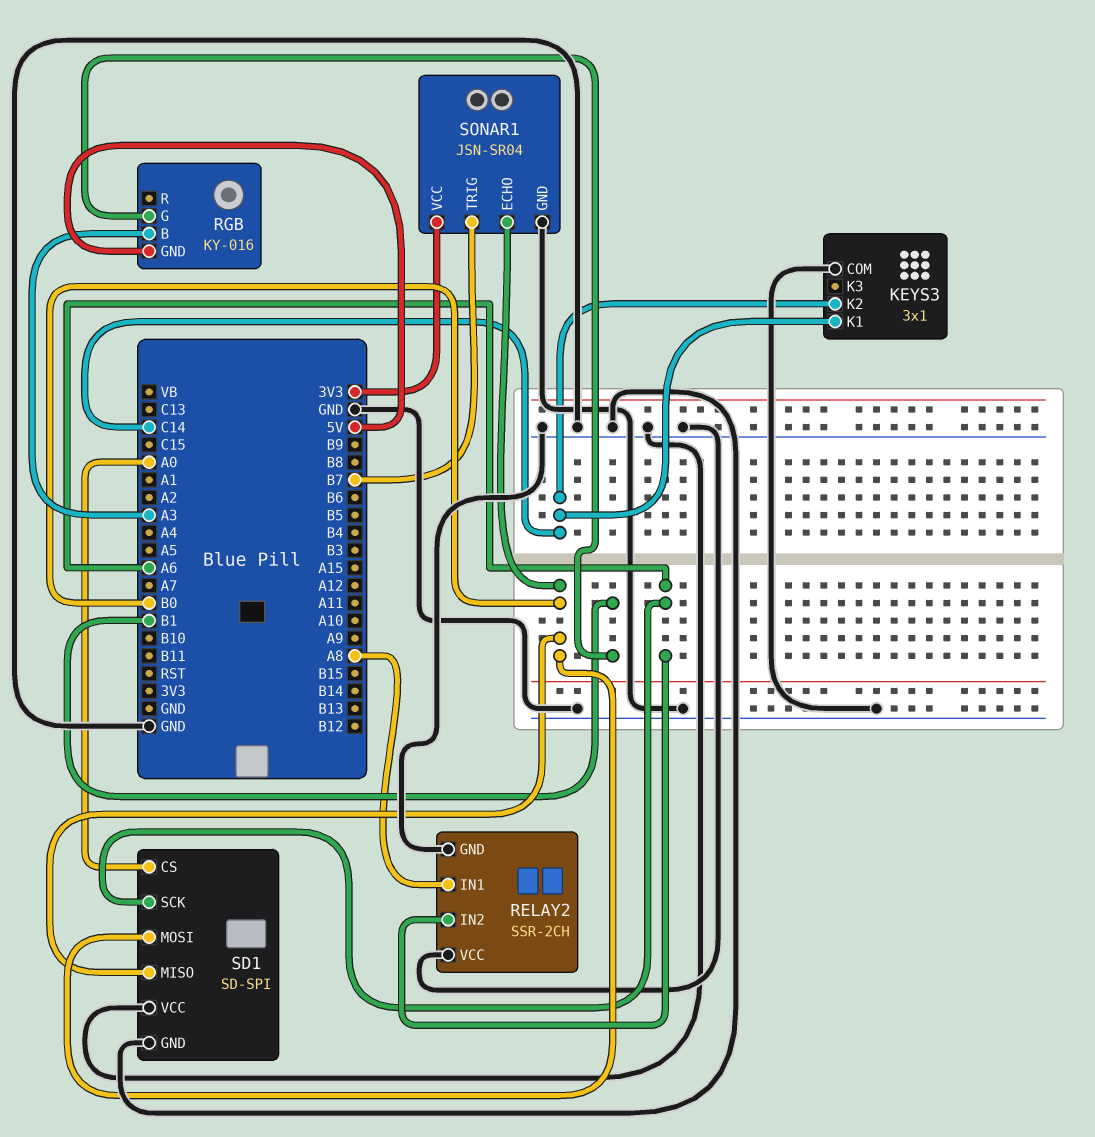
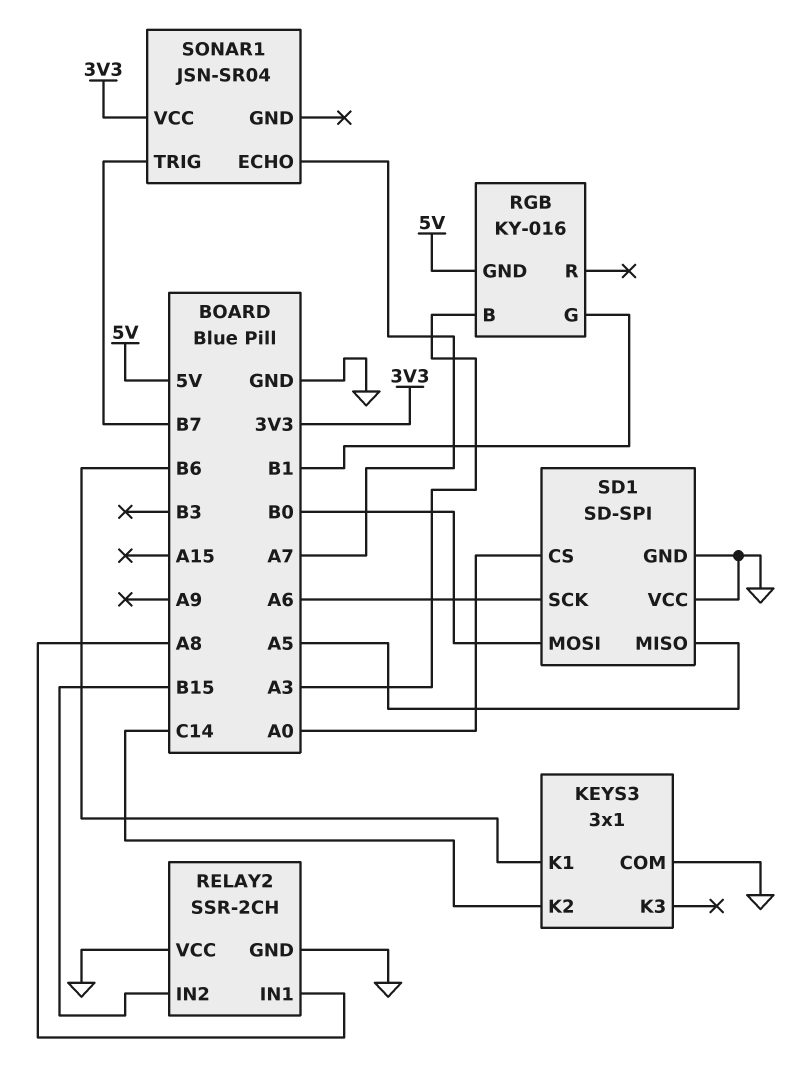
KEYS3 pin K1: C14 -> B6
RELAY2 pin IN2: A6 -> B15
SD1 pin MISO: B0 -> A5
SONAR1 pin ECHO: B0 -> A7
SONAR1 pin GND: GND -> none

